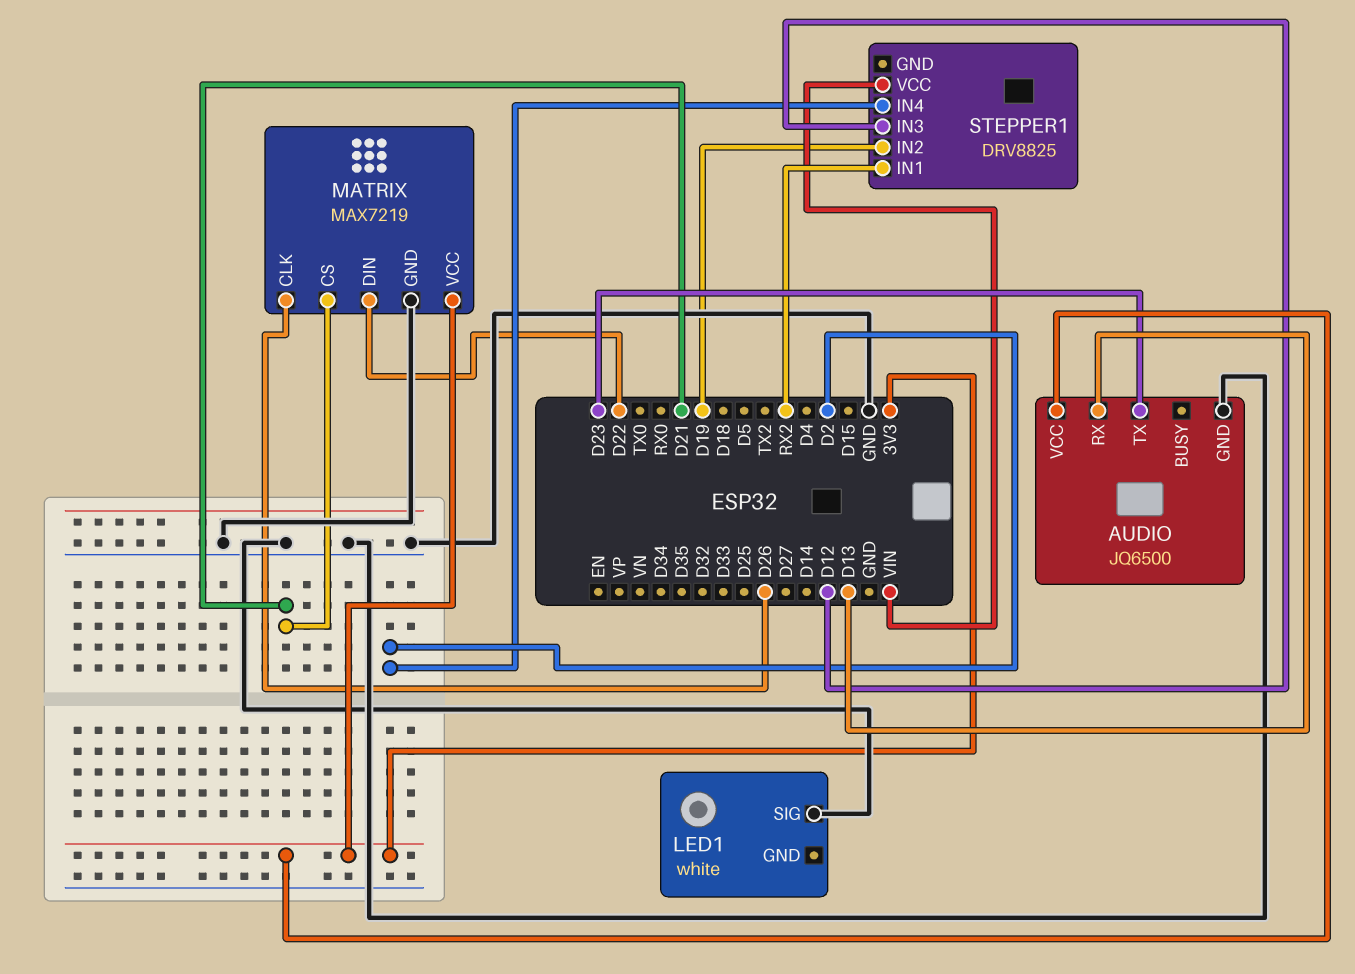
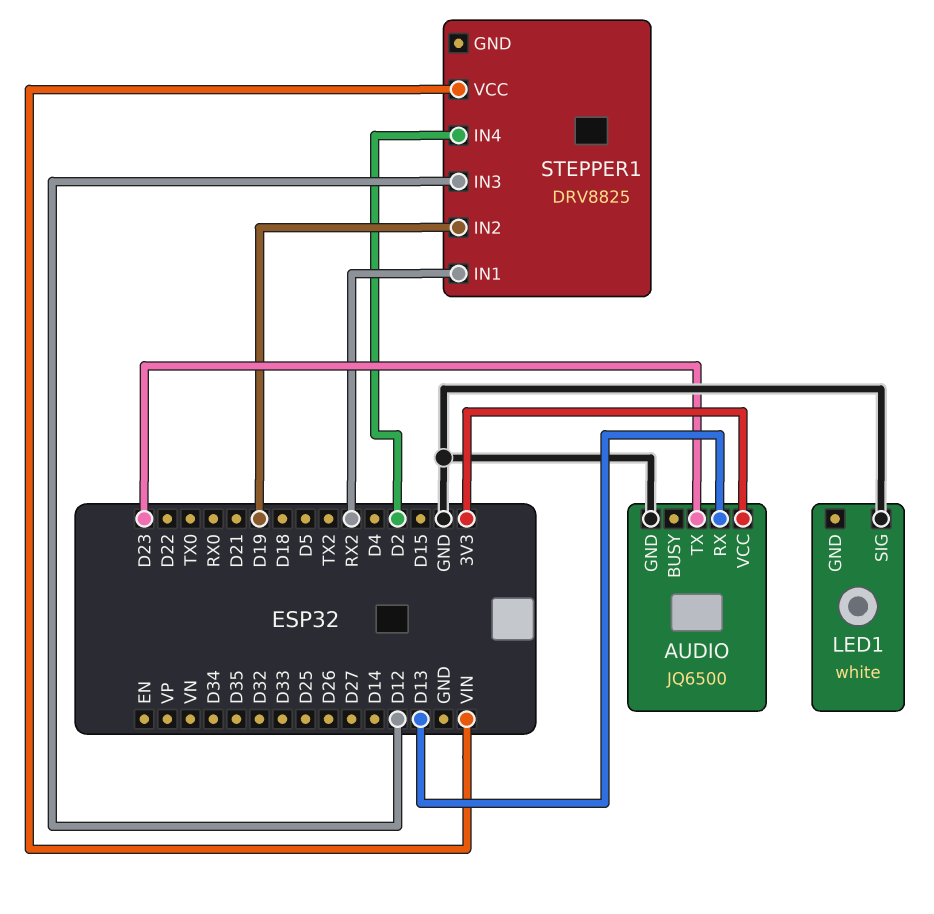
MATRIX: MAX7219 -> none
MATRIX pin CLK: D26 -> none
MATRIX pin CS: D21 -> none
MATRIX pin DIN: D22 -> none
MATRIX pin GND: GND -> none
MATRIX pin VCC: 3V3 -> none

